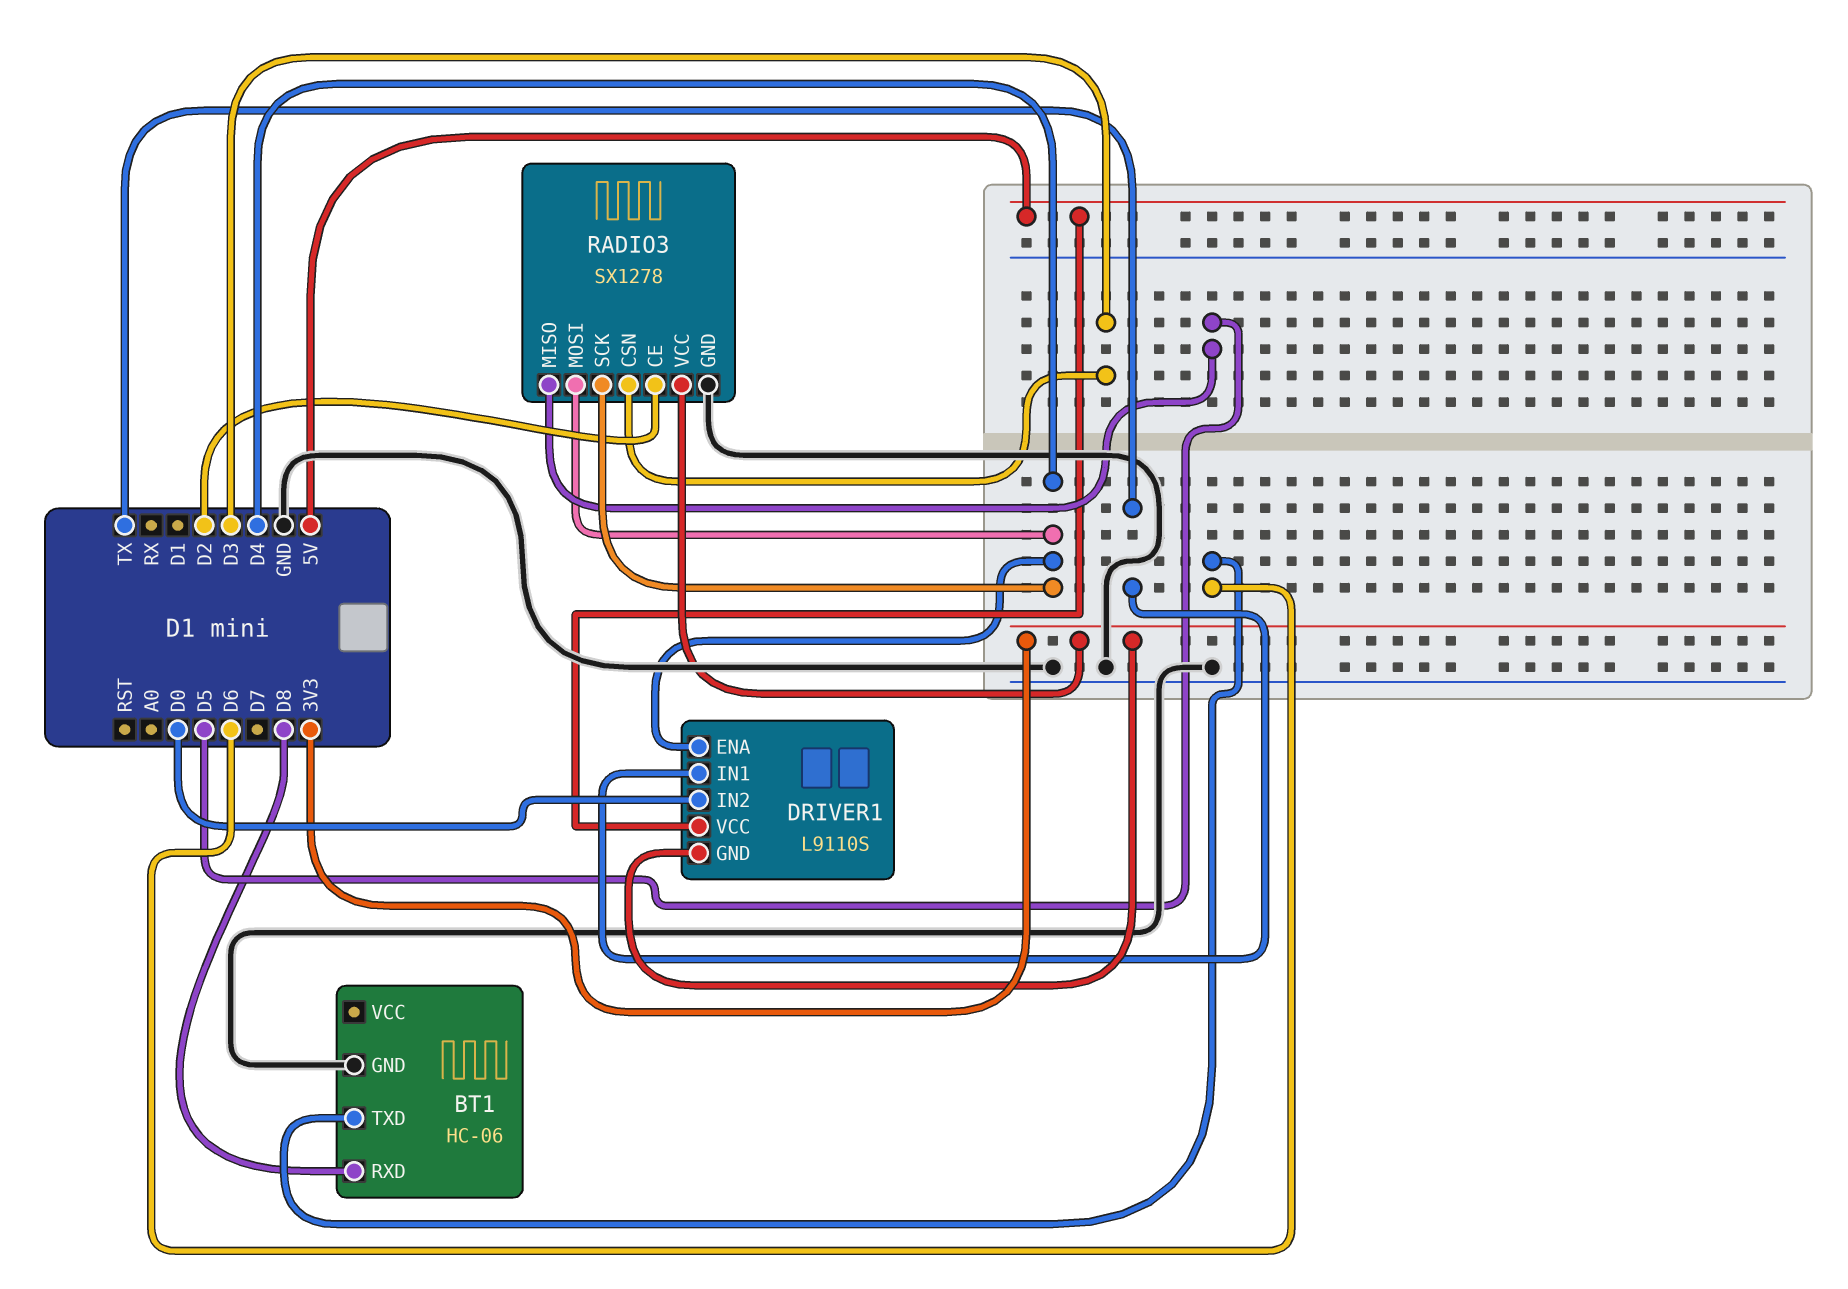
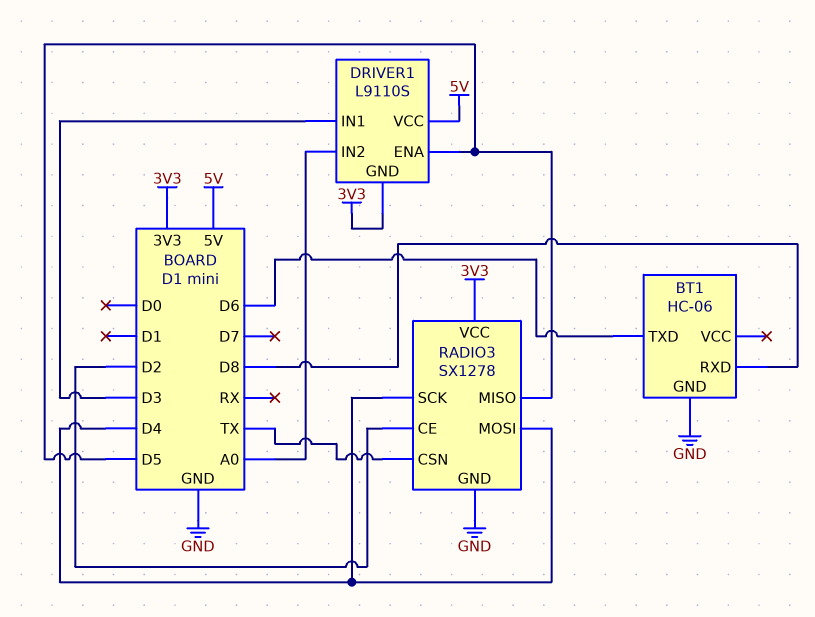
DRIVER1 pin ENA: D4 -> D5
DRIVER1 pin IN1: TX -> D3
DRIVER1 pin IN2: D0 -> A0
RADIO3 pin CSN: D3 -> TX

